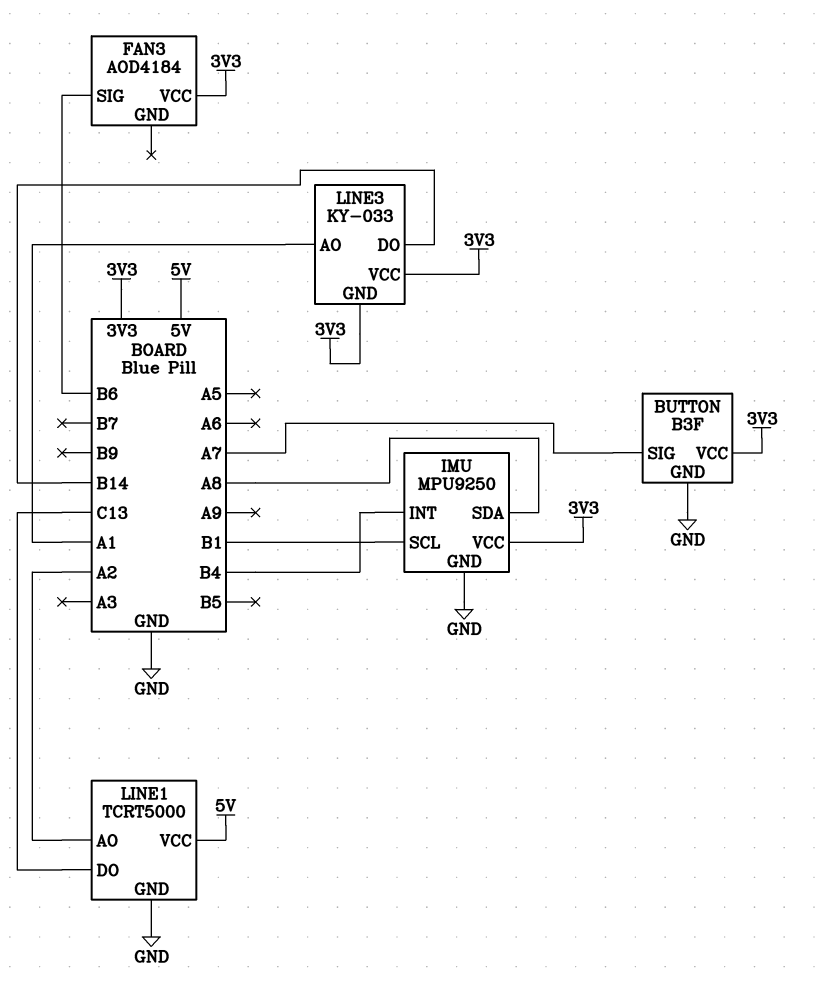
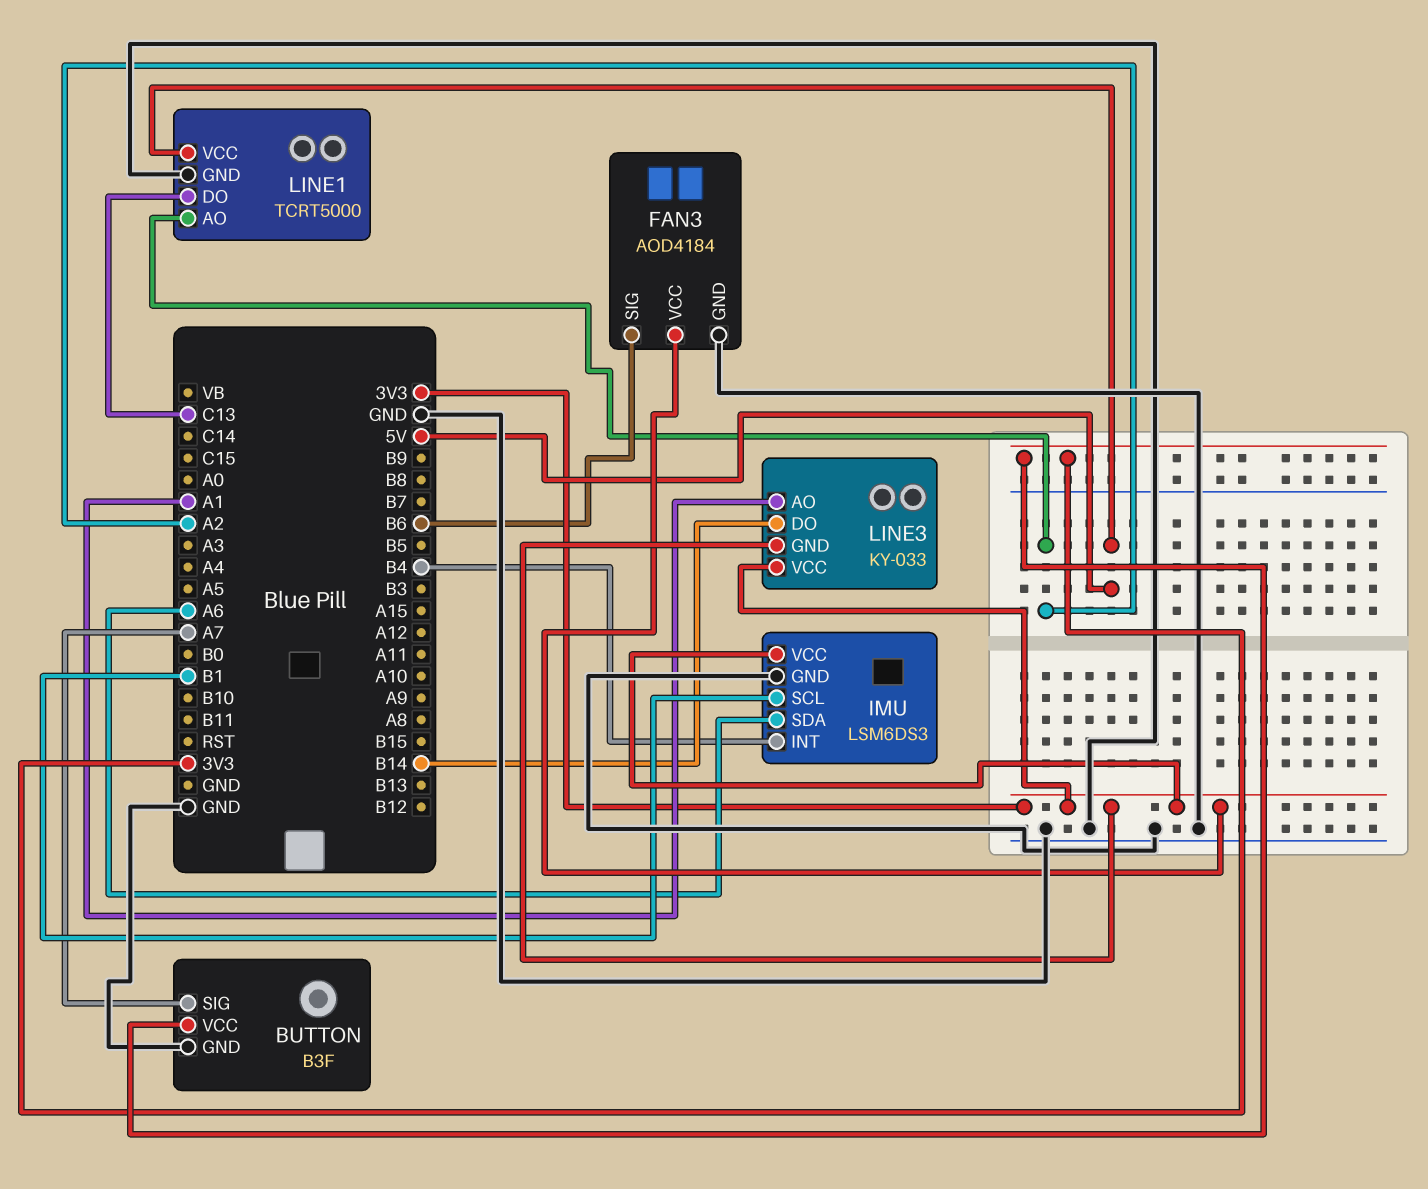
FAN3 pin GND: none -> GND
IMU: MPU9250 -> LSM6DS3
IMU pin SDA: A8 -> A6

